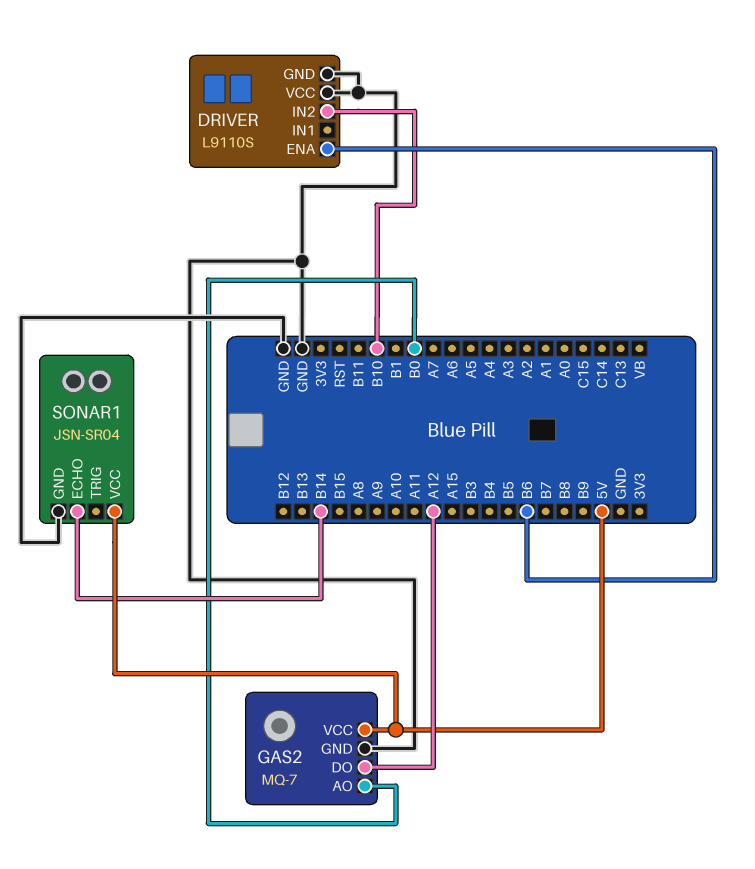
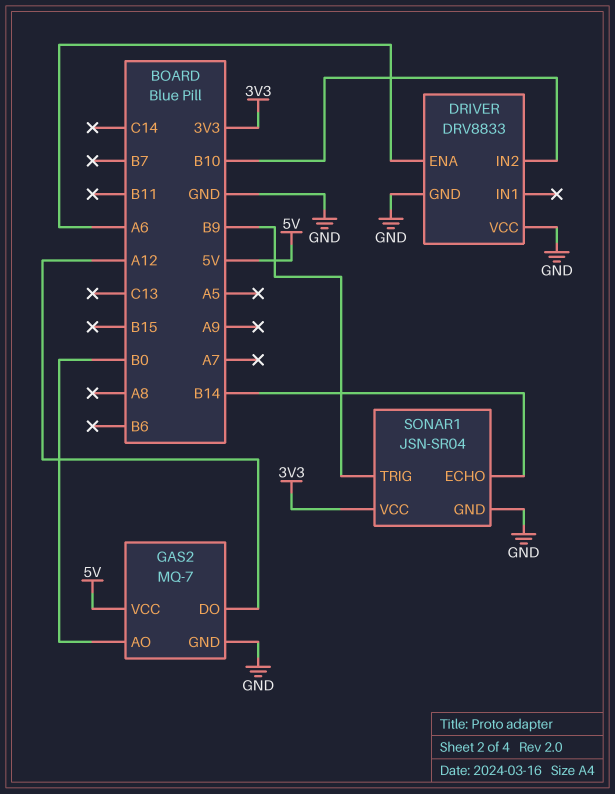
DRIVER: L9110S -> DRV8833
DRIVER pin ENA: B6 -> A6
SONAR1 pin TRIG: none -> B9
SONAR1 pin VCC: 5V -> 3V3

